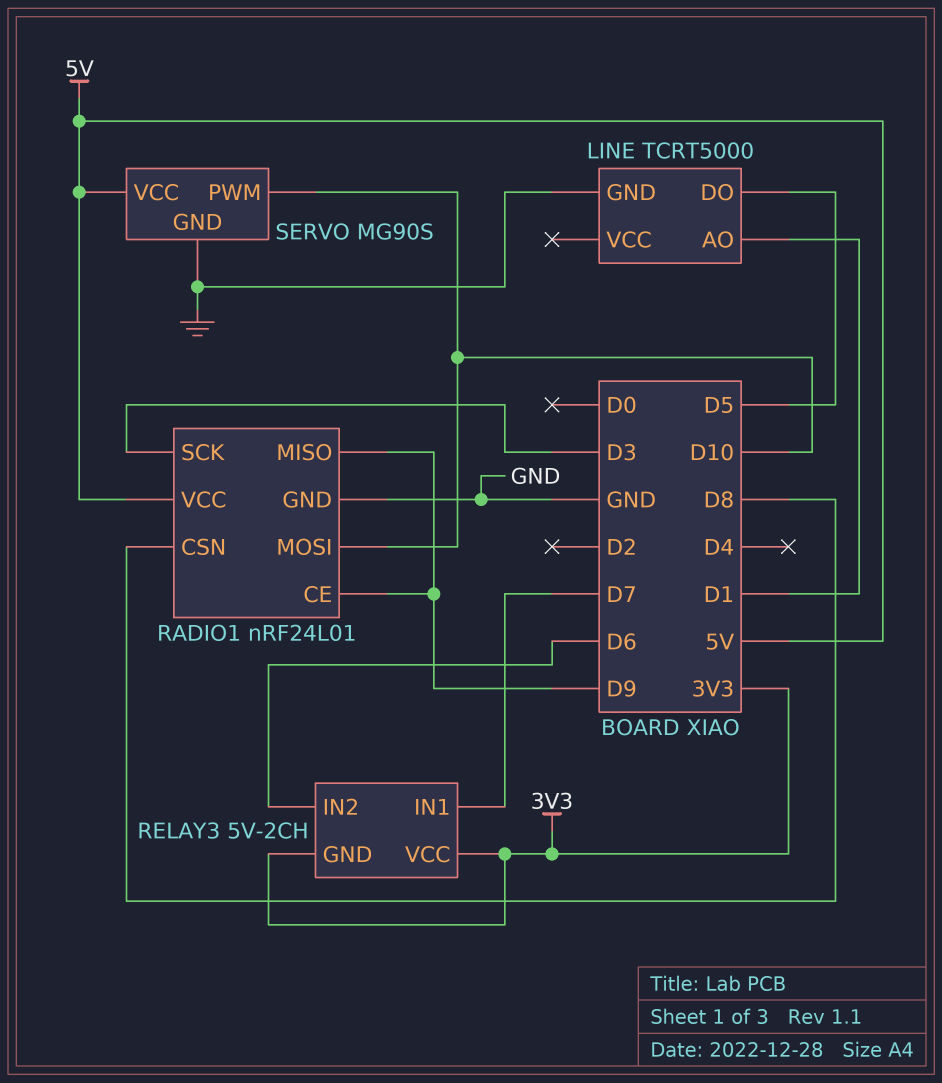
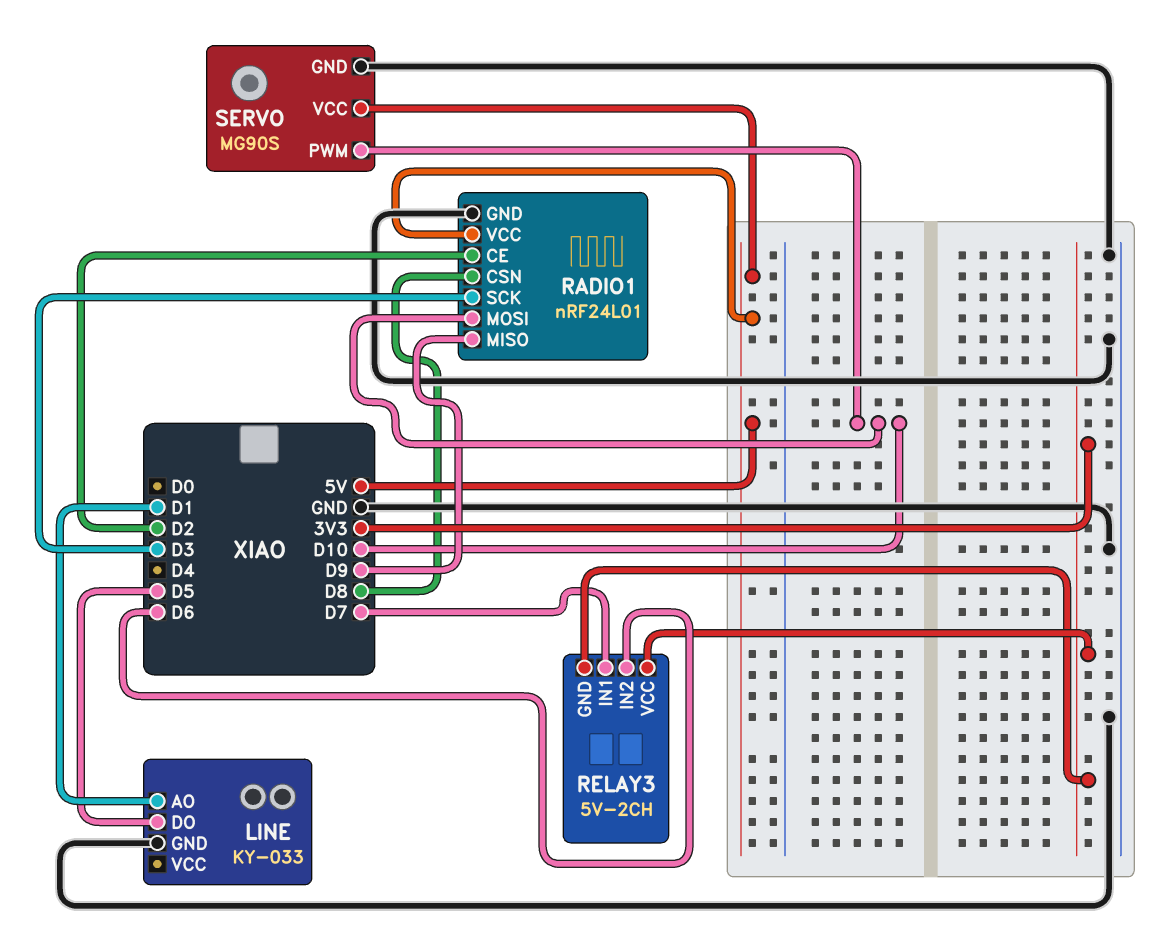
LINE: TCRT5000 -> KY-033
RADIO1 pin CE: D9 -> D2

